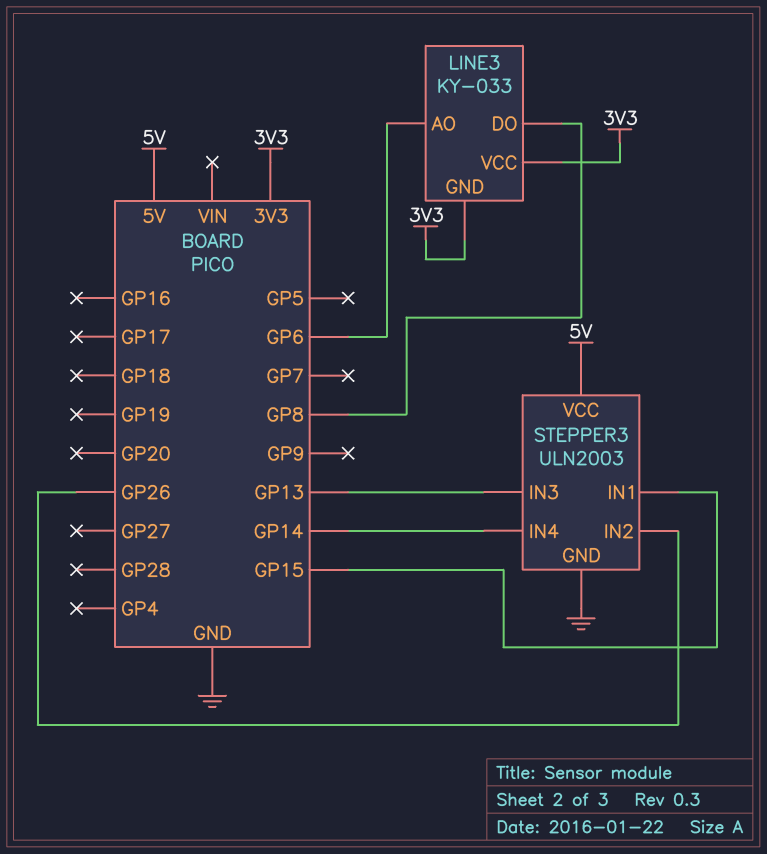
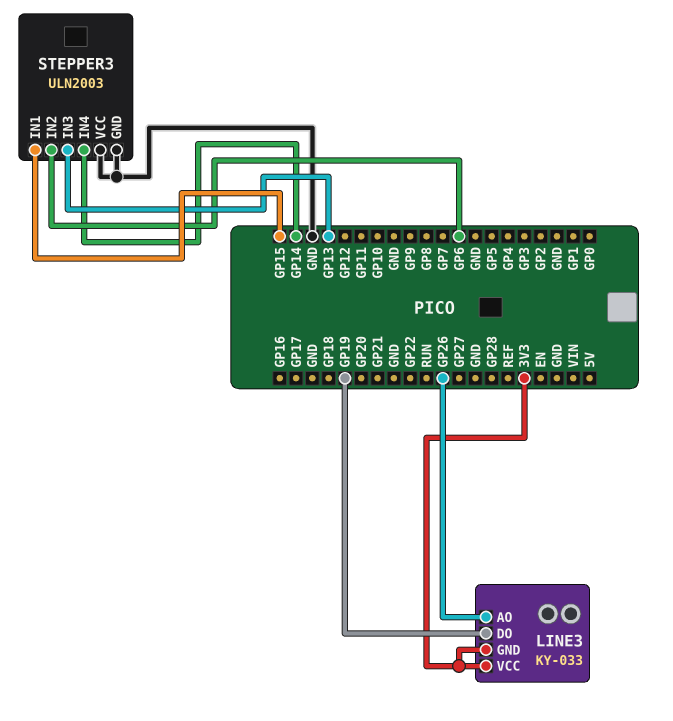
LINE3 pin AO: GP6 -> GP26
LINE3 pin DO: GP8 -> GP19
STEPPER3 pin IN2: GP26 -> GP6
STEPPER3 pin VCC: 5V -> GND

